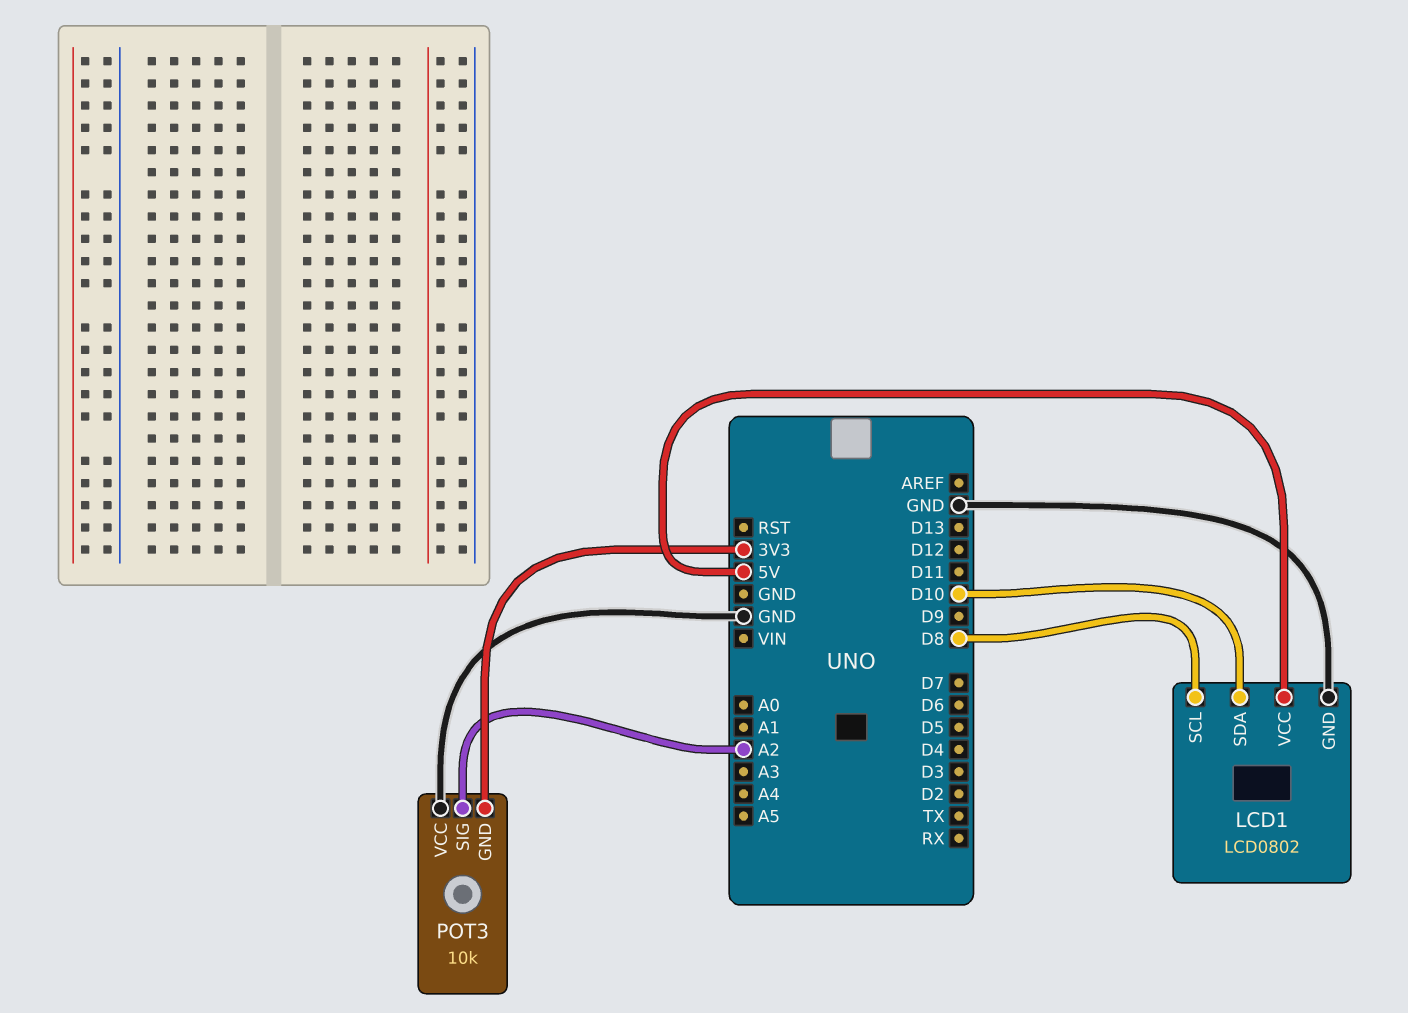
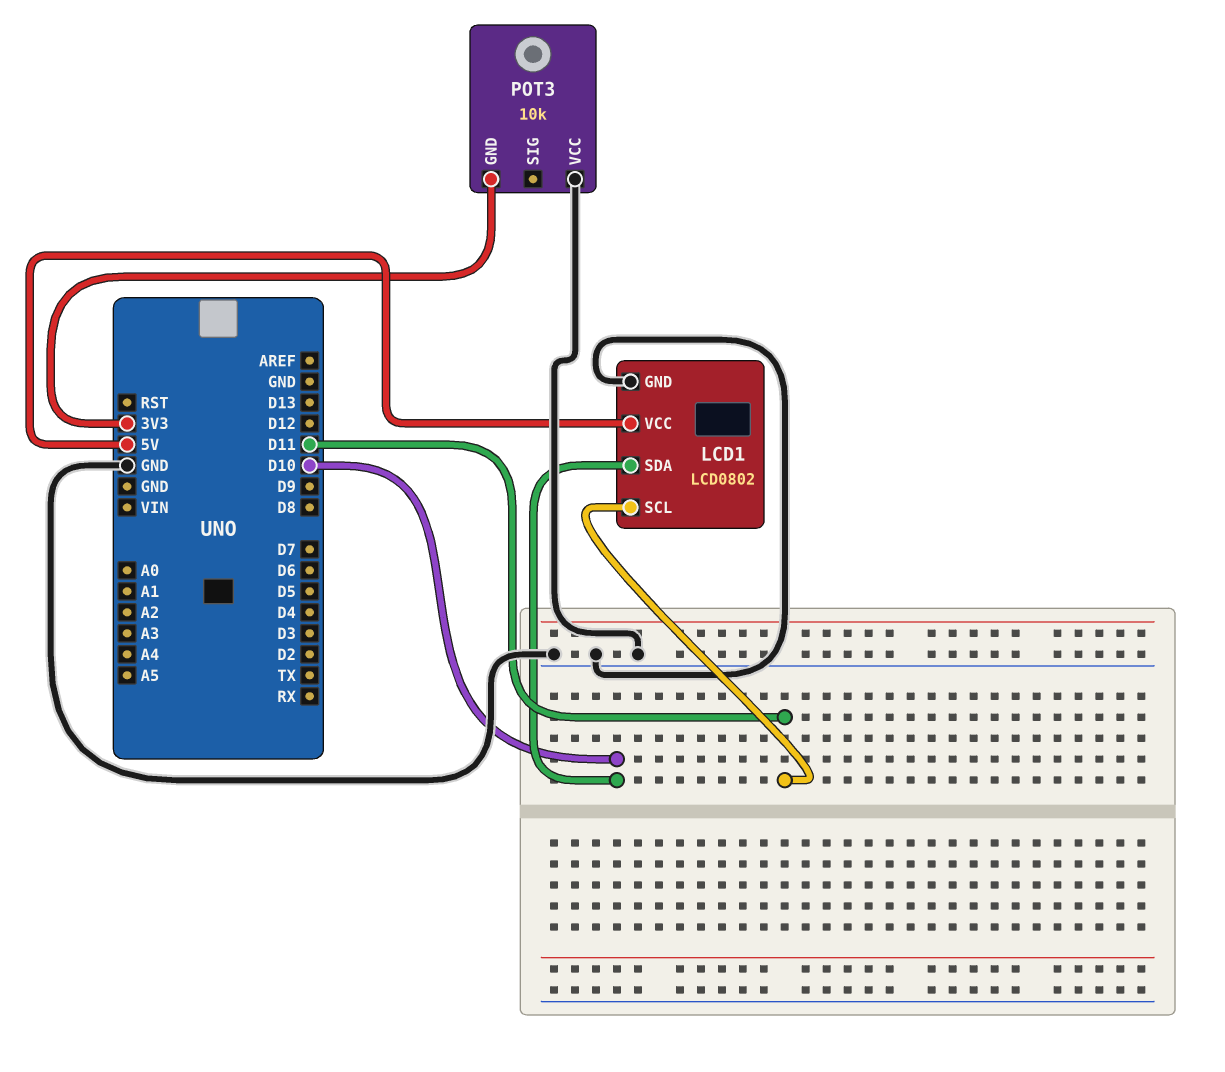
LCD1 pin SCL: D8 -> D11
POT3 pin SIG: A2 -> none

